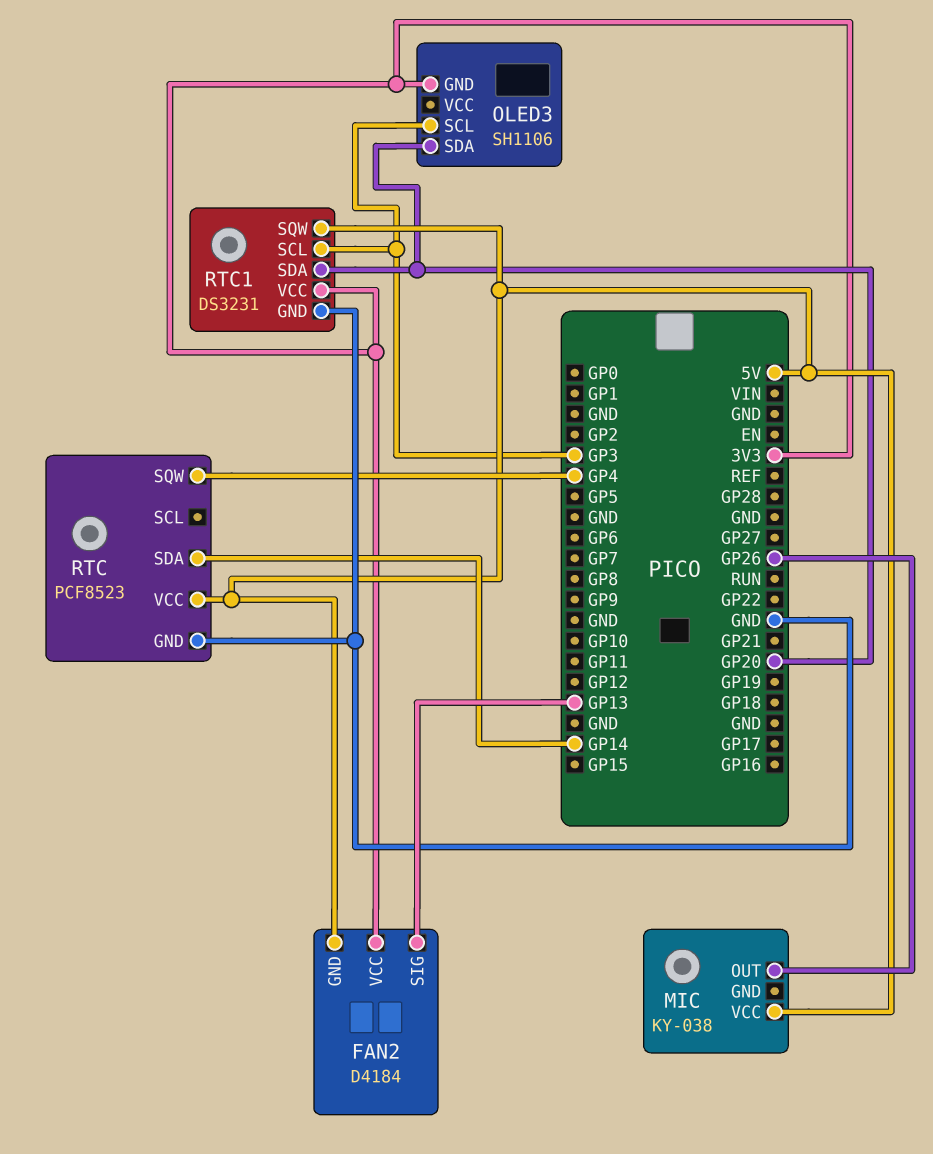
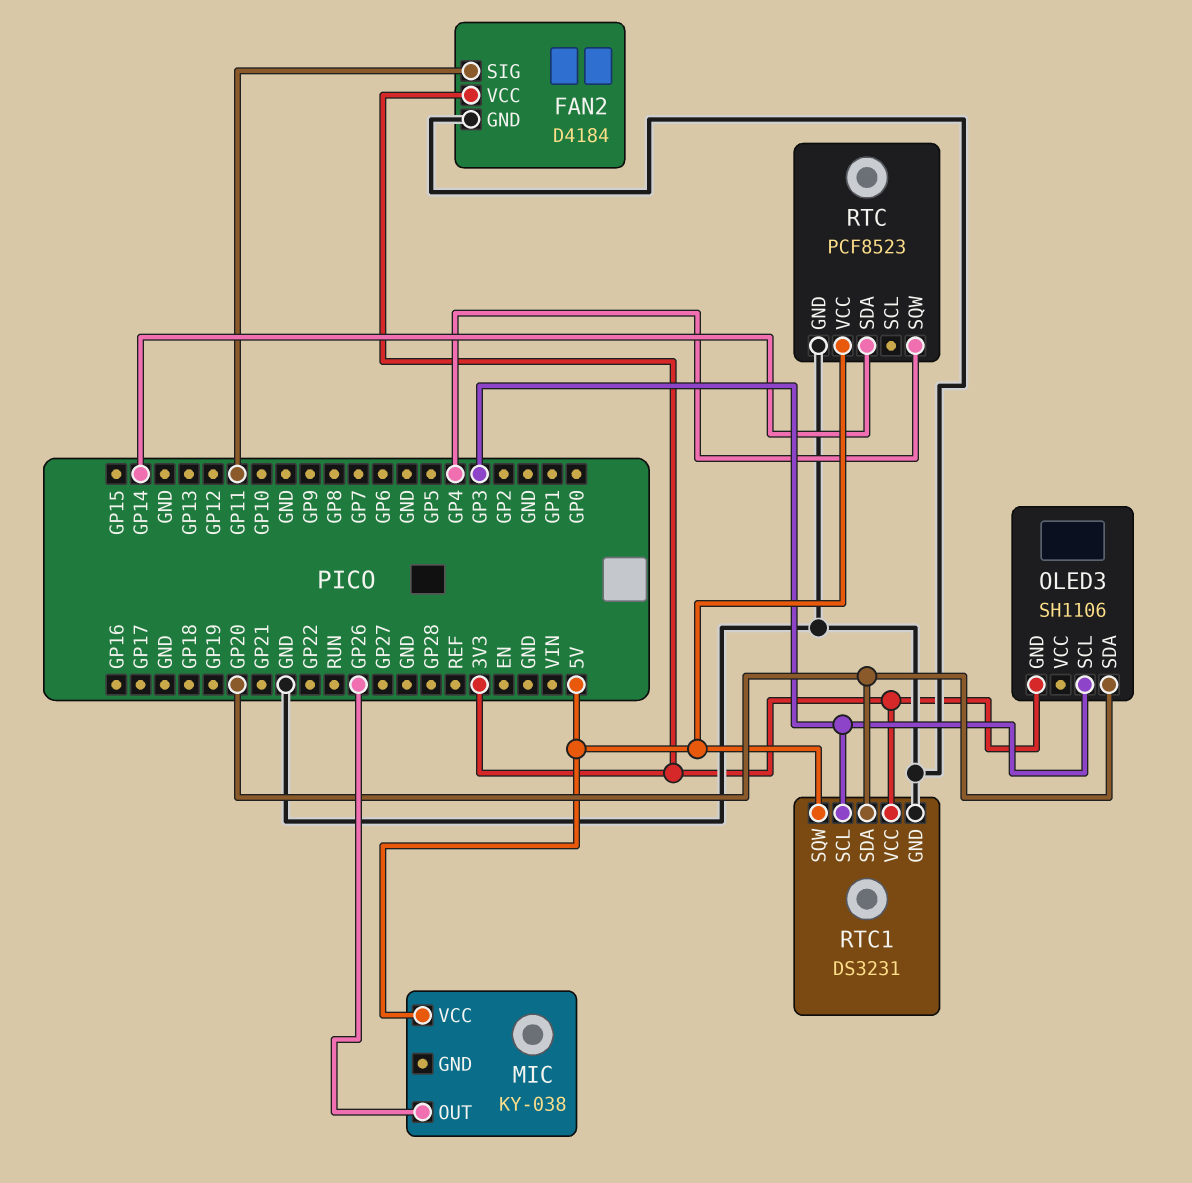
FAN2 pin GND: 5V -> GND
FAN2 pin SIG: GP13 -> GP11

